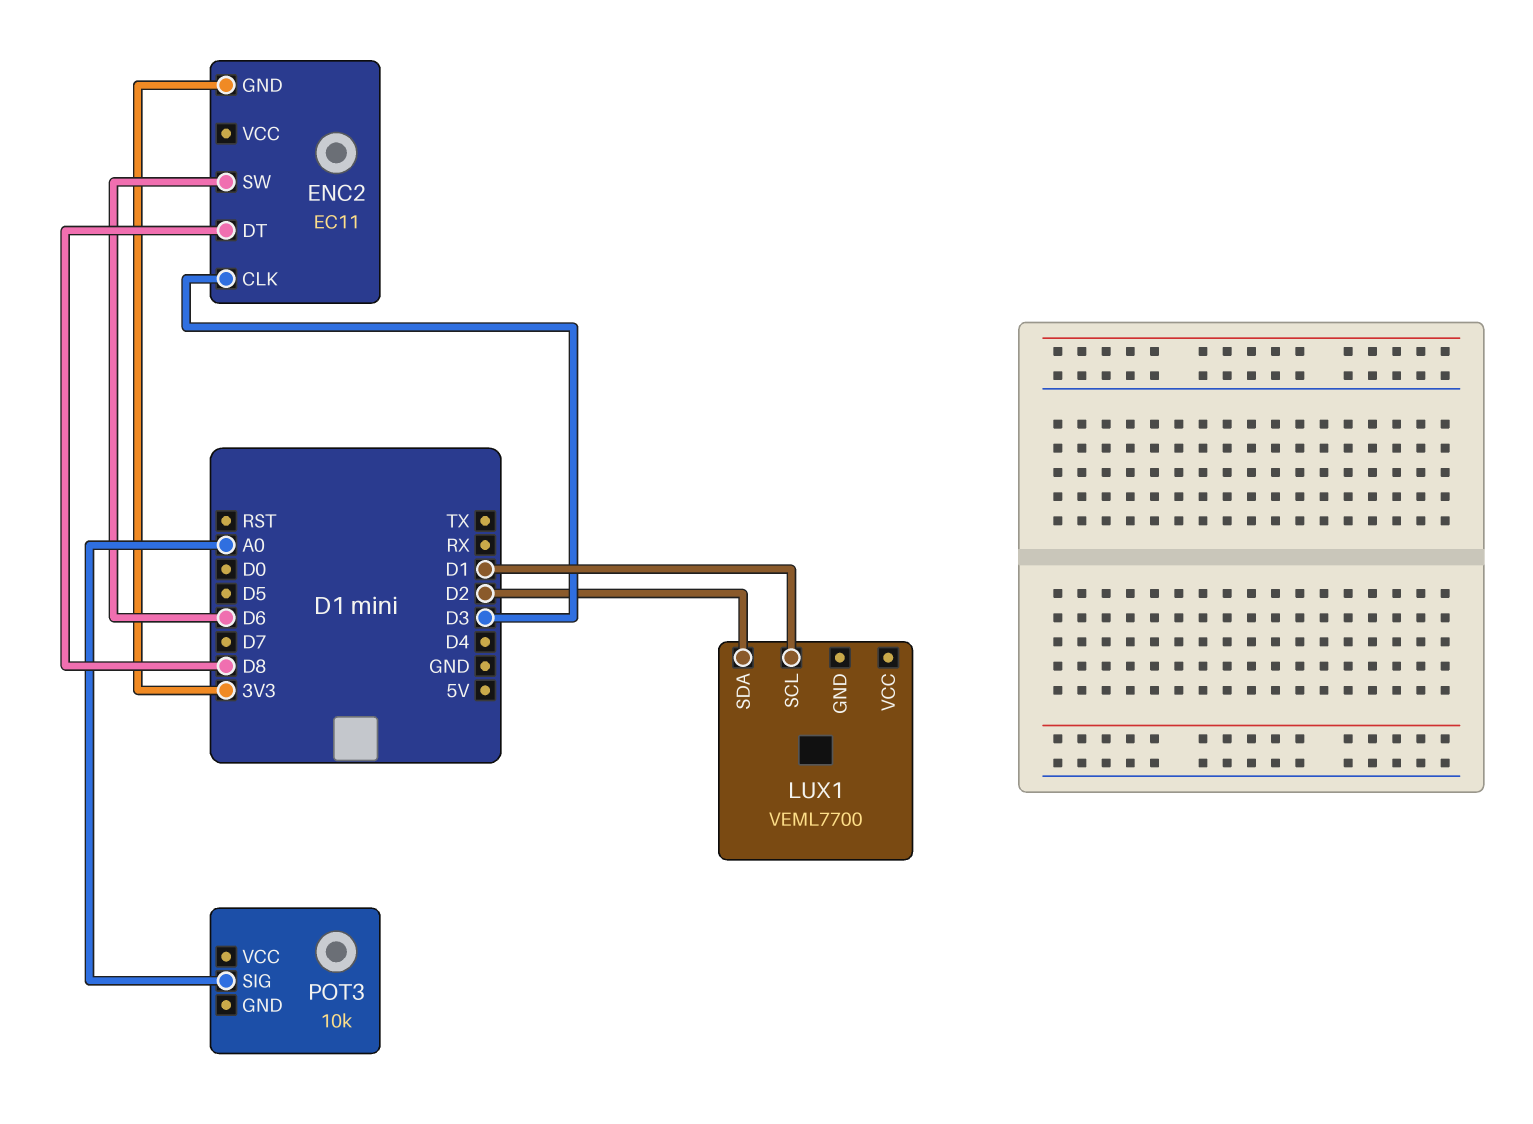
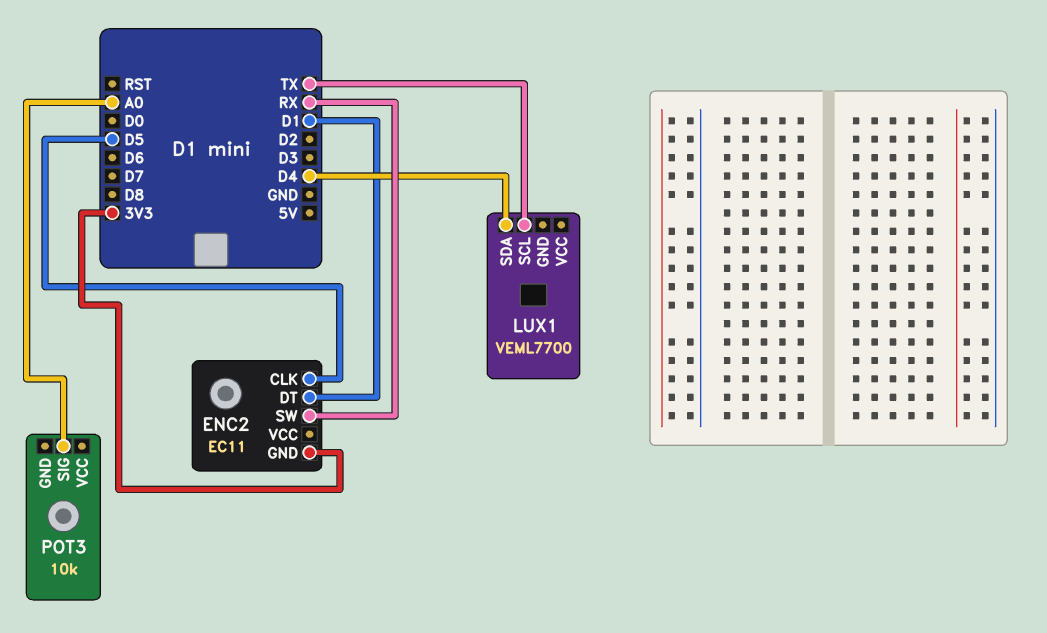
ENC2 pin CLK: D3 -> D5
ENC2 pin DT: D8 -> D1
ENC2 pin SW: D6 -> RX
LUX1 pin SCL: D1 -> TX
LUX1 pin SDA: D2 -> D4

